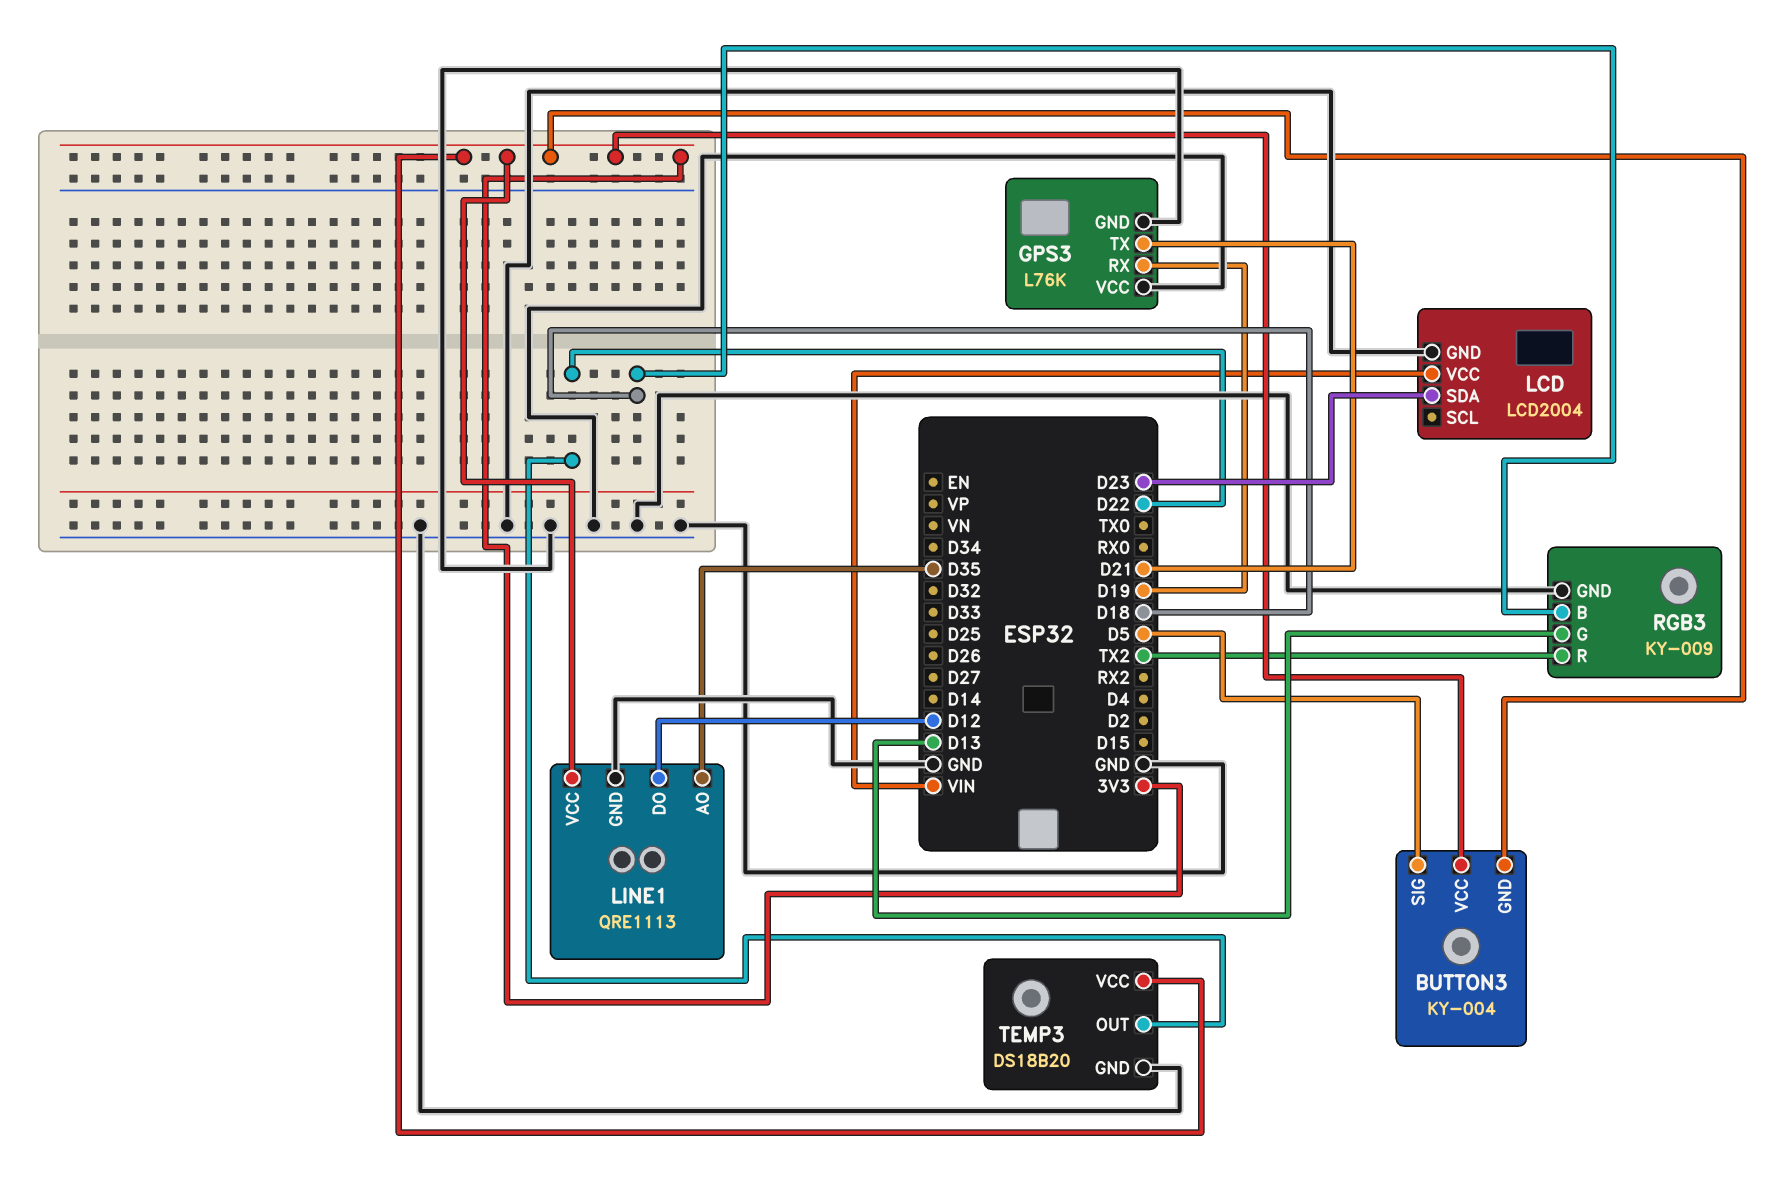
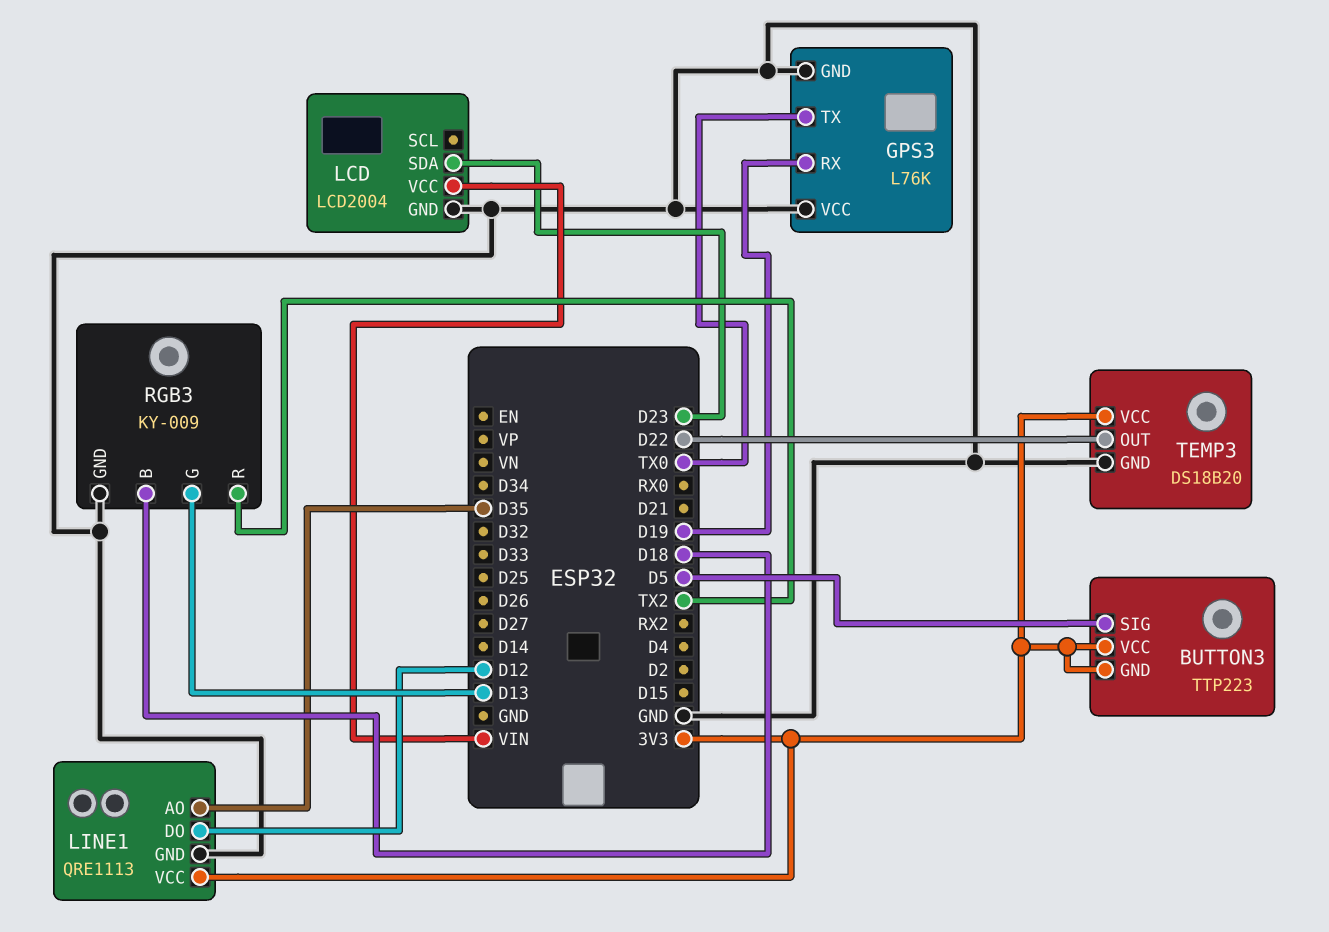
BUTTON3: KY-004 -> TTP223
GPS3 pin TX: D21 -> TX0

